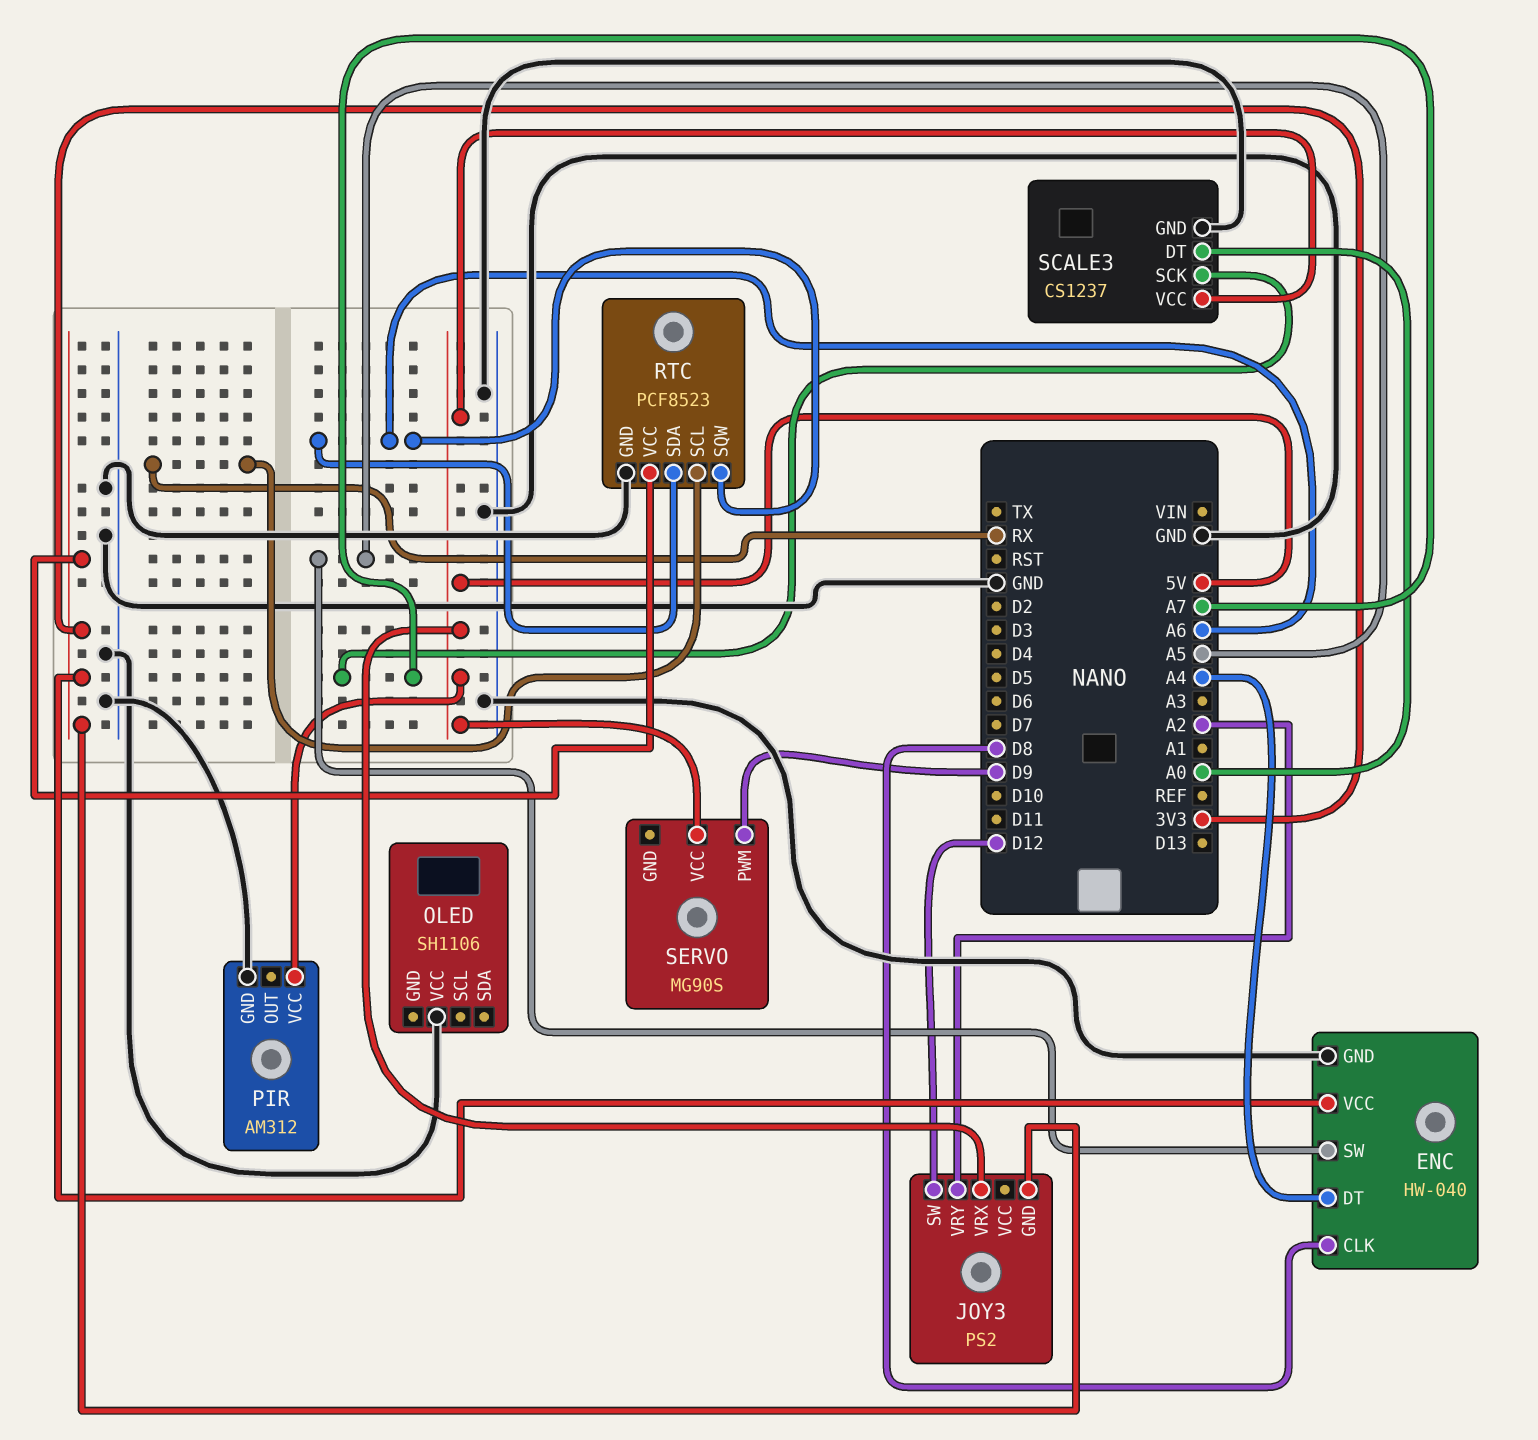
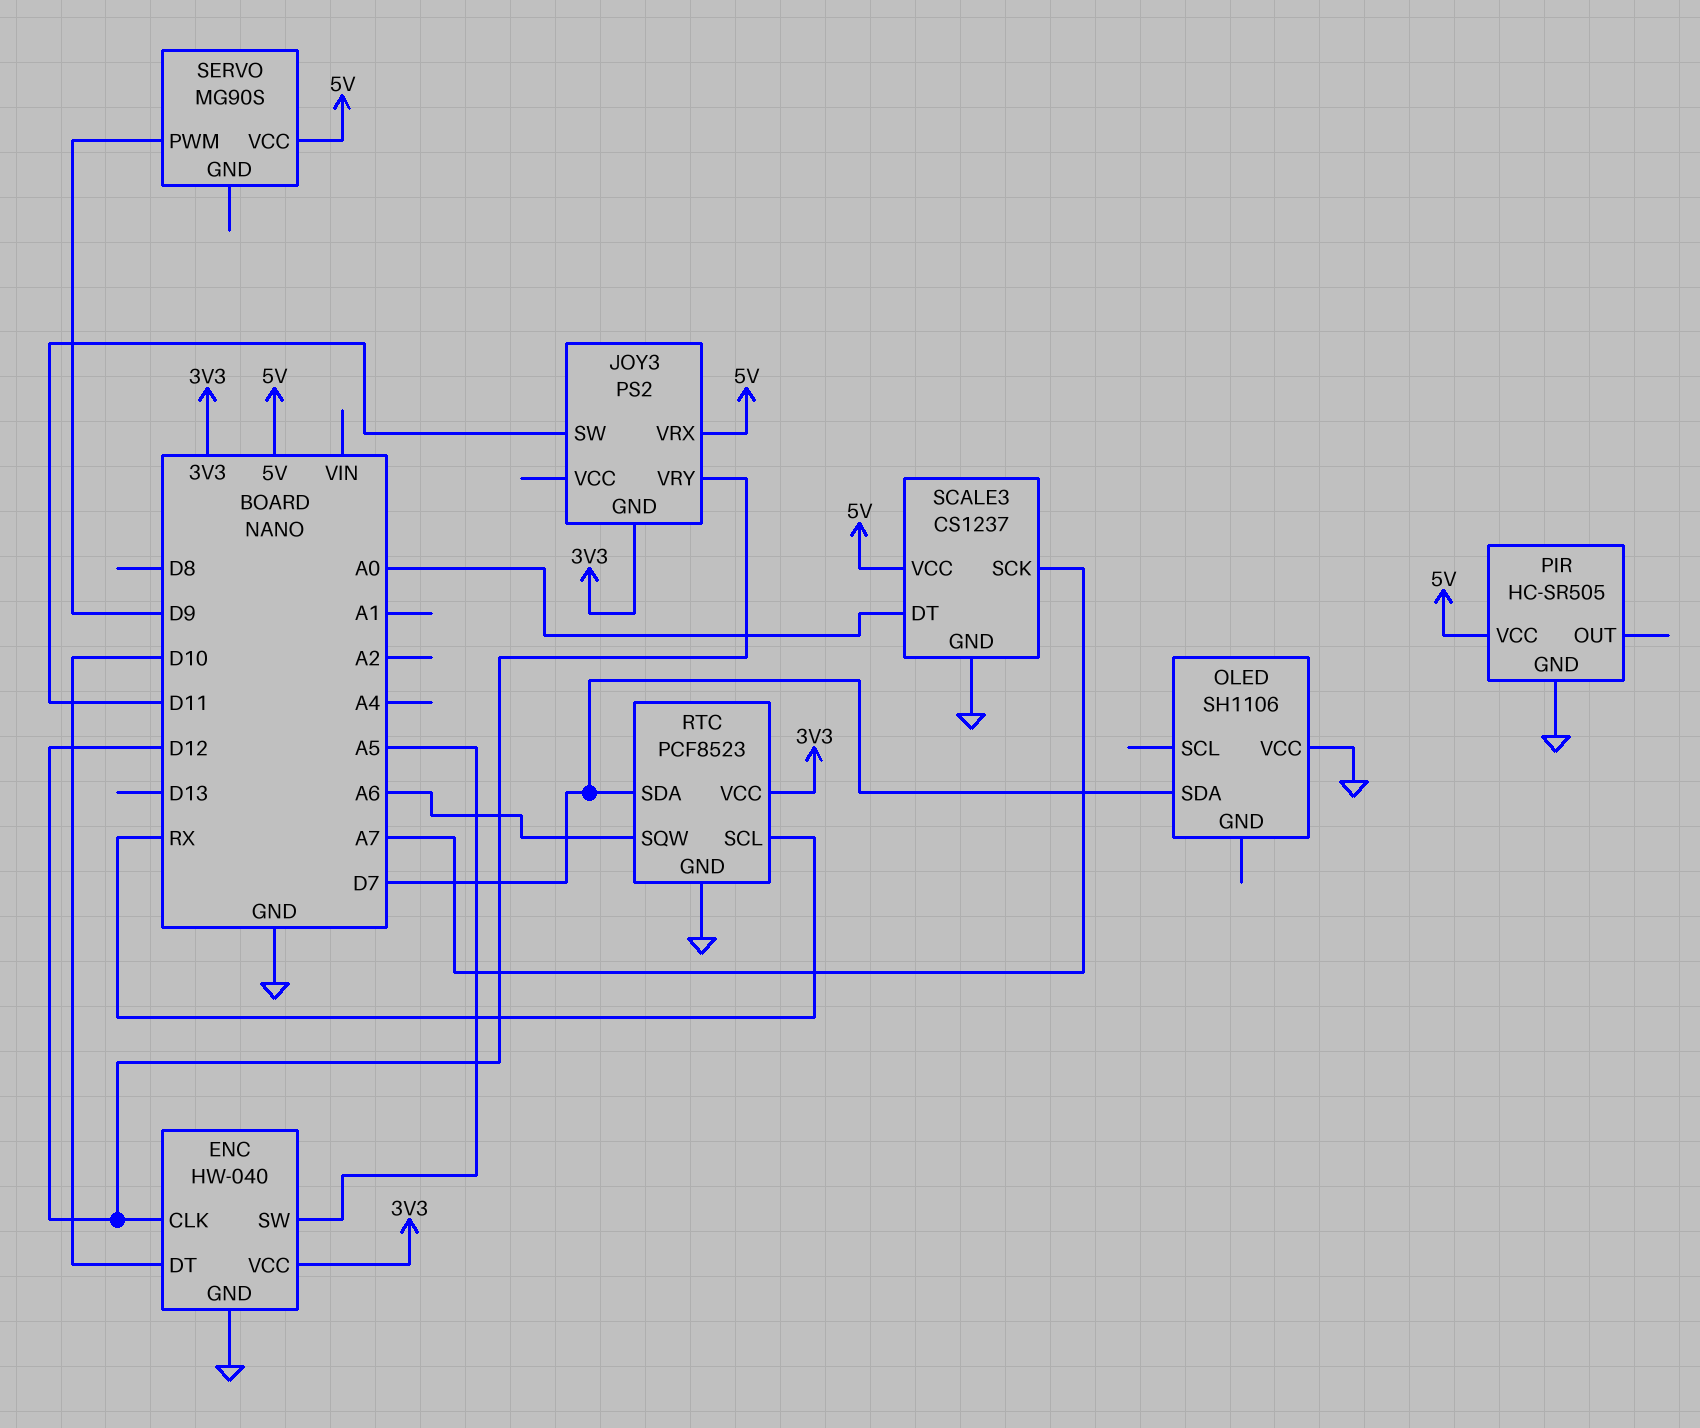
ENC pin CLK: D8 -> D12
ENC pin DT: A4 -> D10
JOY3 pin SW: D12 -> D11
JOY3 pin VRY: A2 -> D12
OLED pin SDA: none -> D7
PIR: AM312 -> HC-SR505
RTC pin SDA: A6 -> D7

